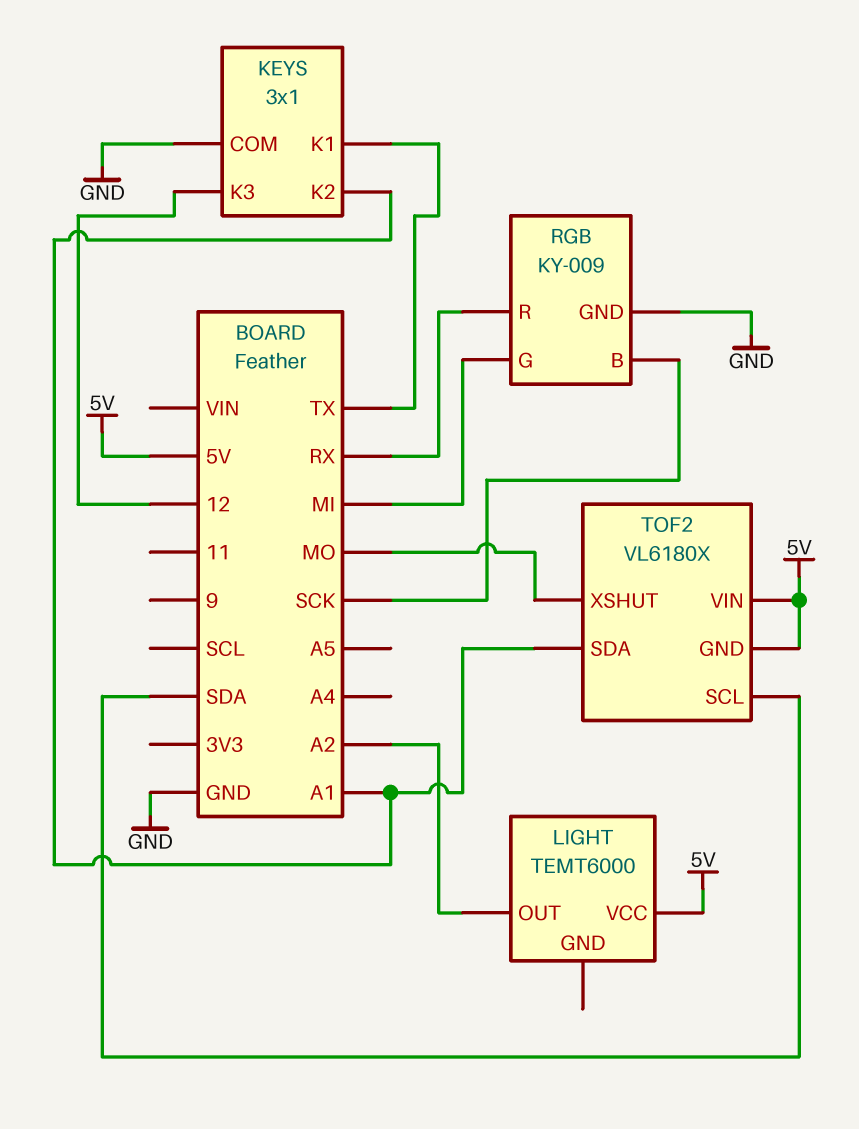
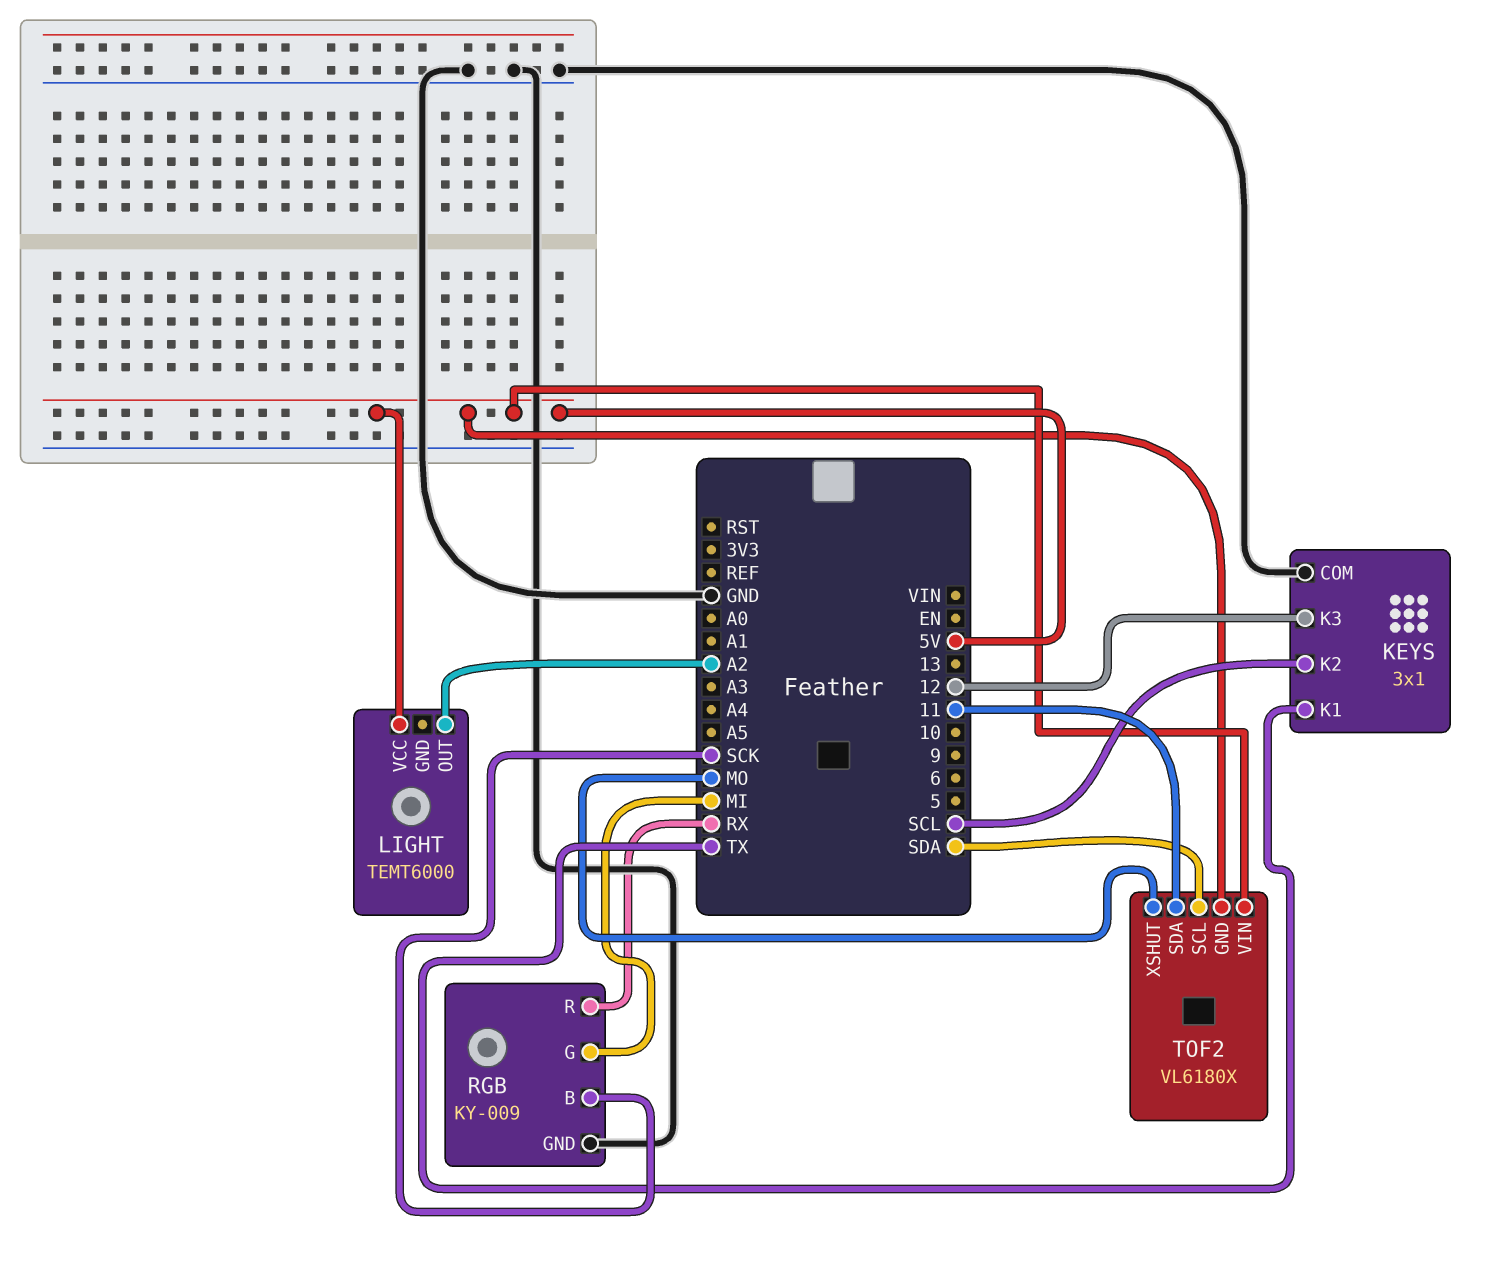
KEYS pin K2: A1 -> SCL
TOF2 pin SDA: A1 -> 11

